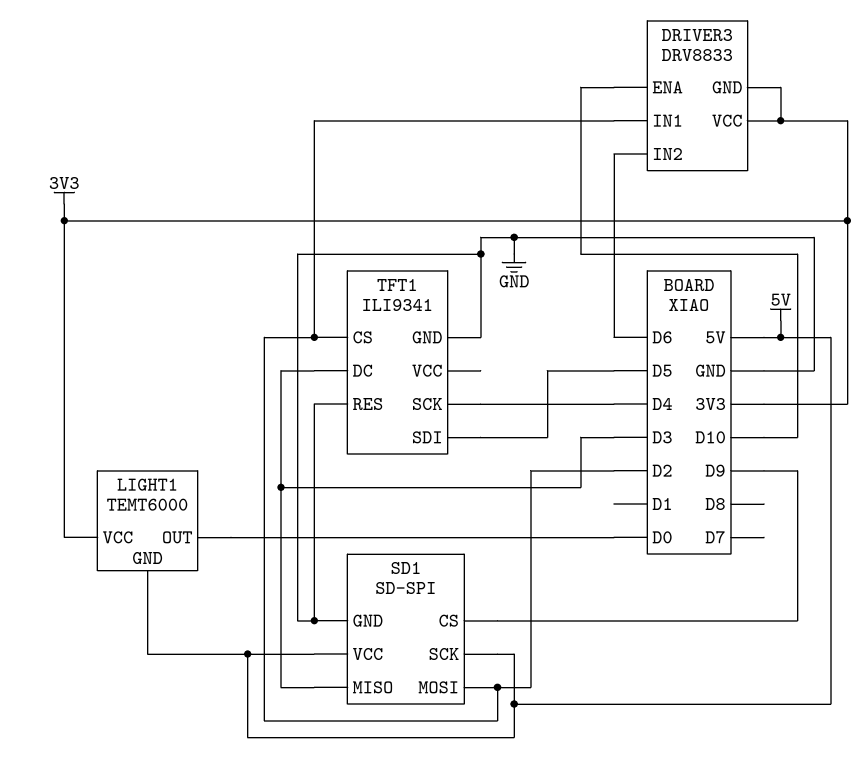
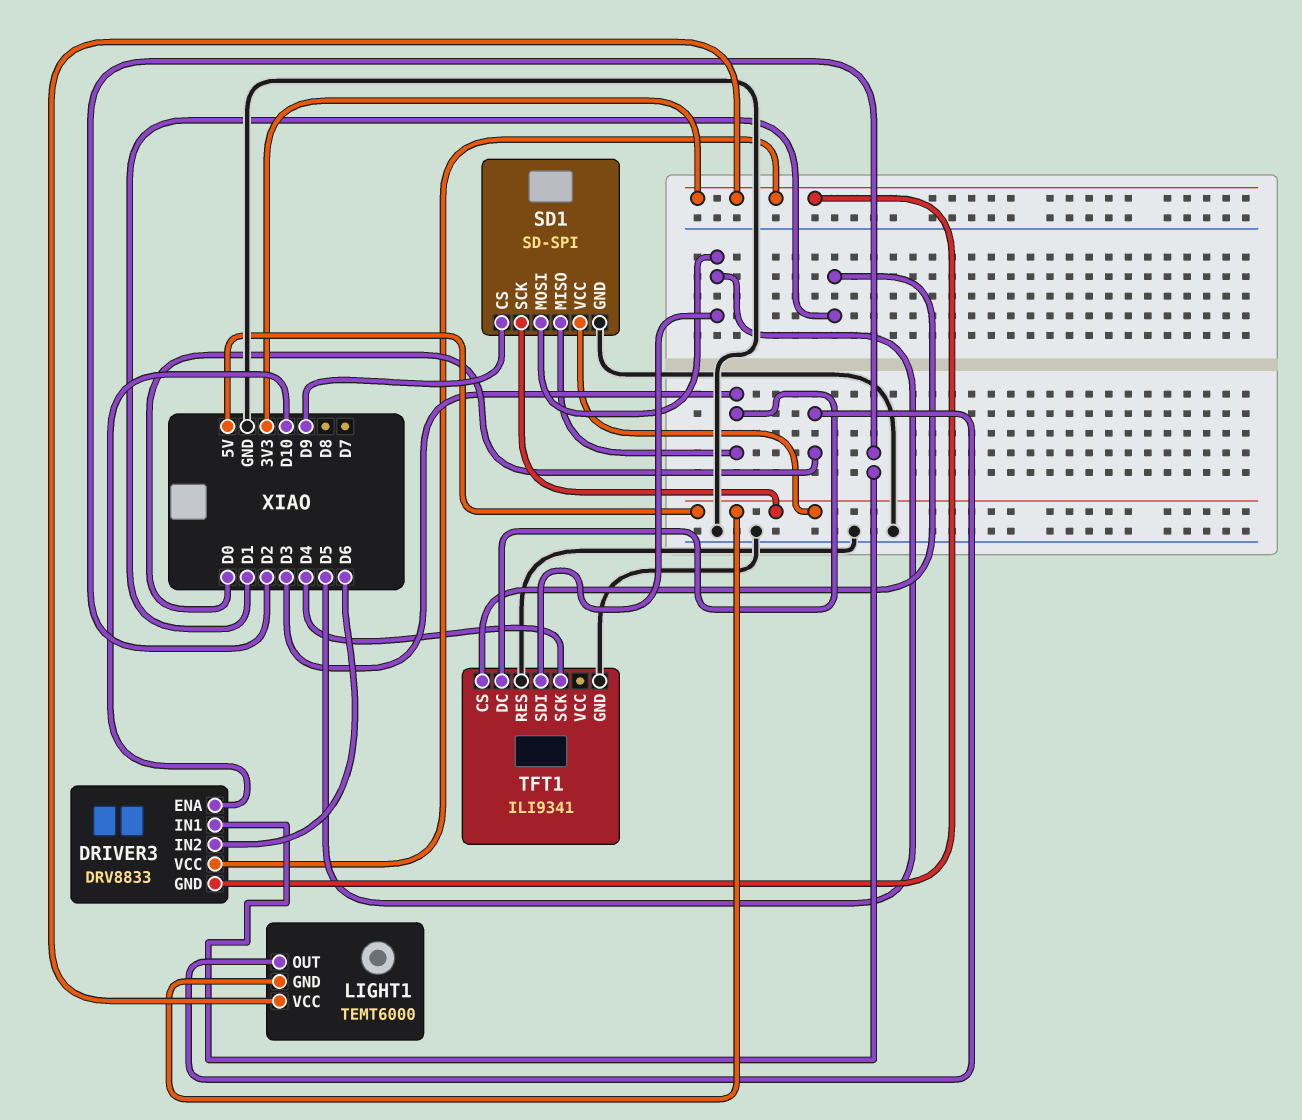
SD1 pin MOSI: D2 -> D5
TFT1 pin CS: D2 -> D1

